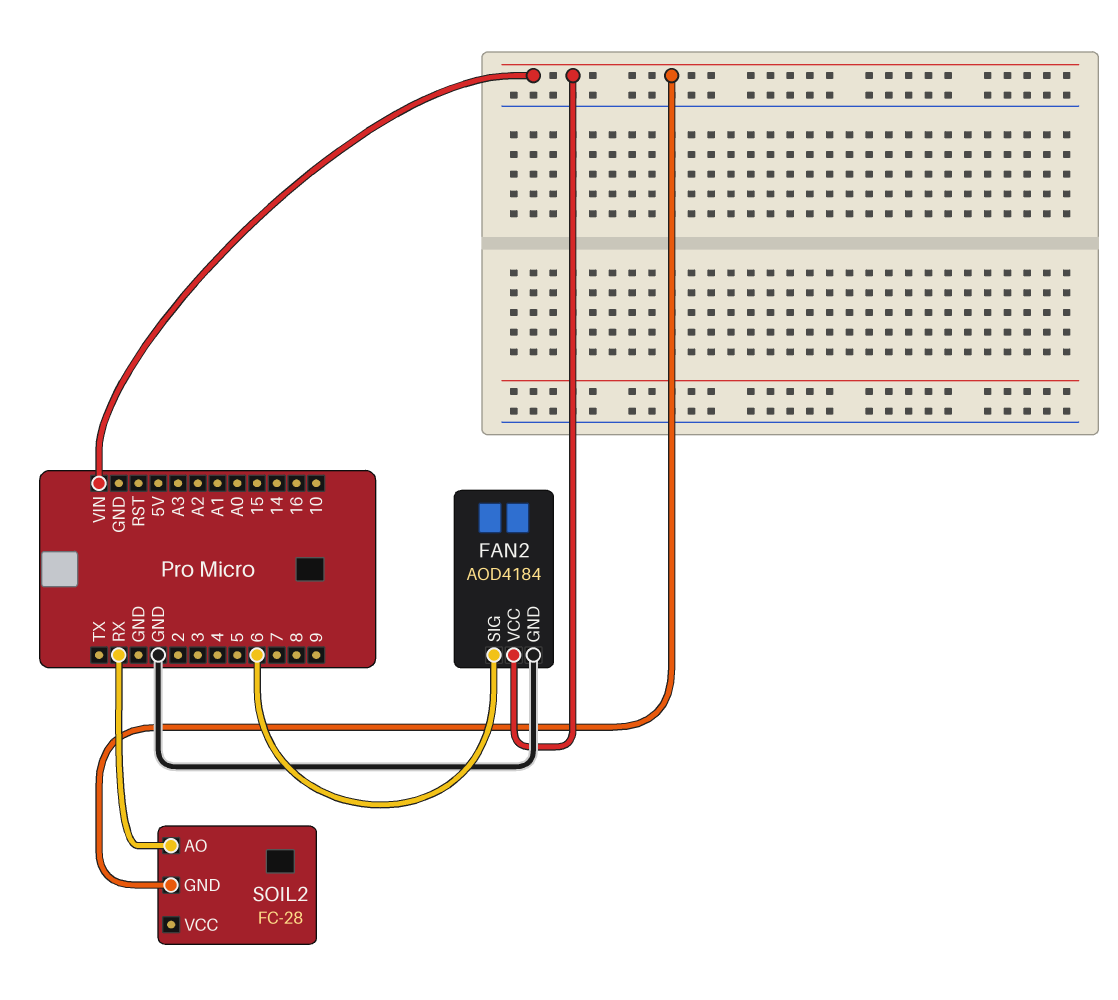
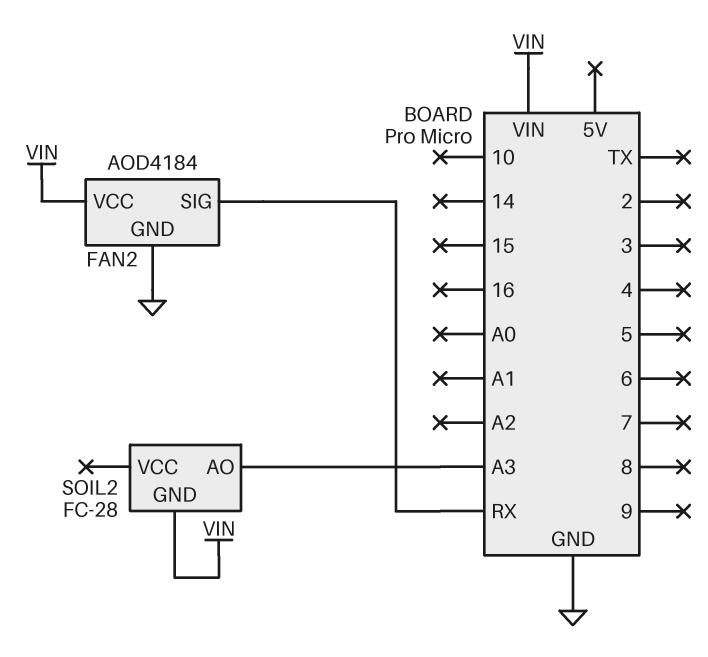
FAN2 pin SIG: 6 -> RX
SOIL2 pin AO: RX -> A3

